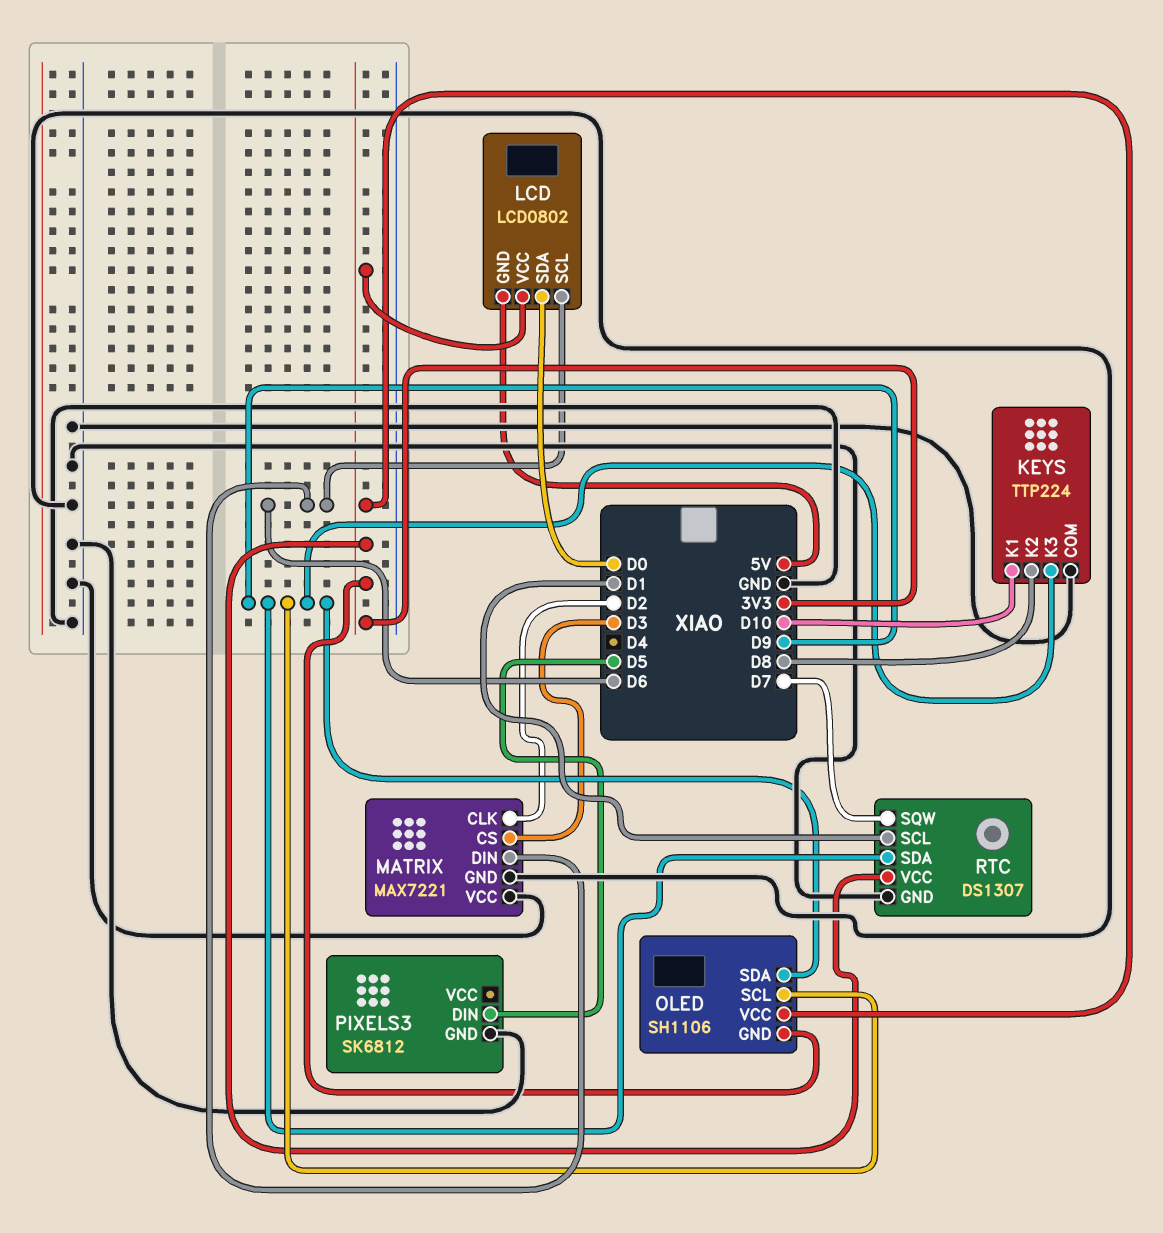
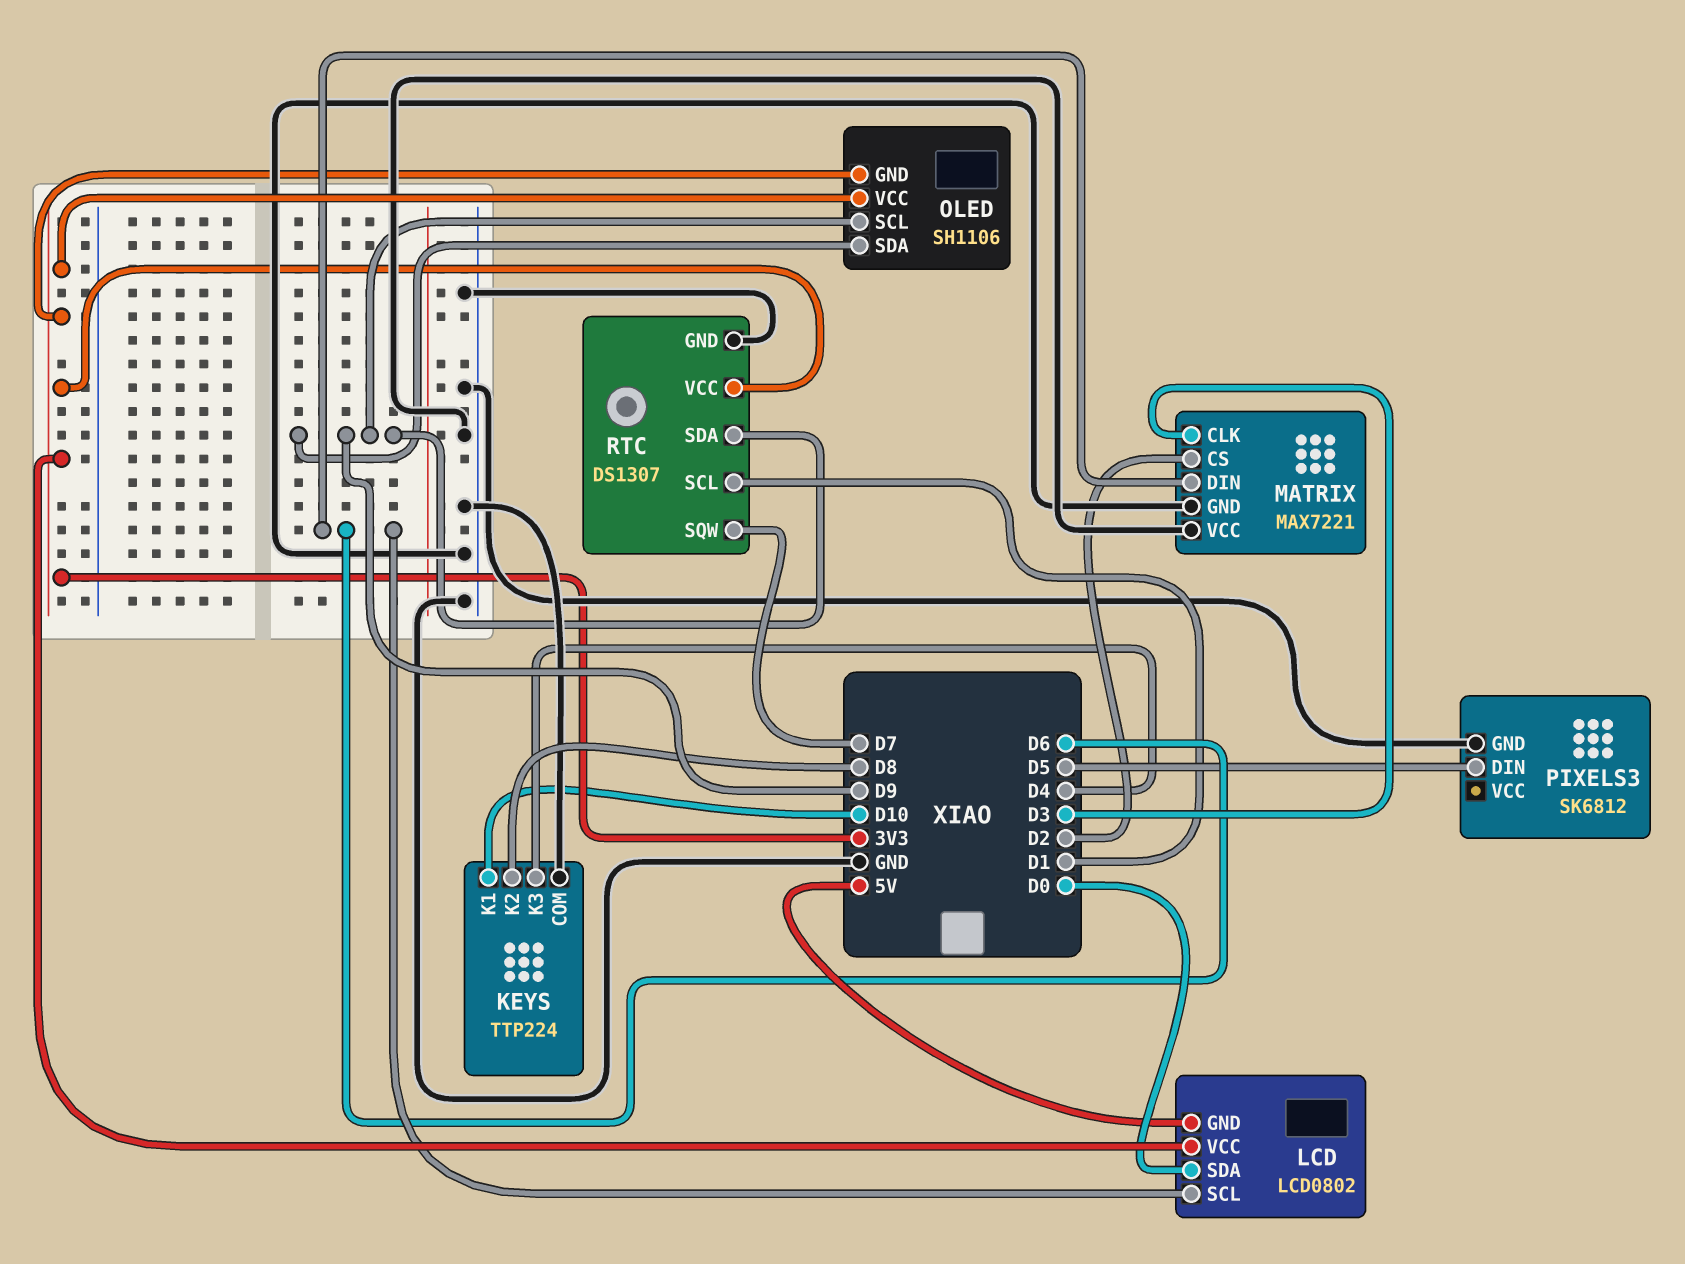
KEYS pin K3: D9 -> D4
MATRIX pin CLK: D2 -> D3
MATRIX pin CS: D3 -> D2

